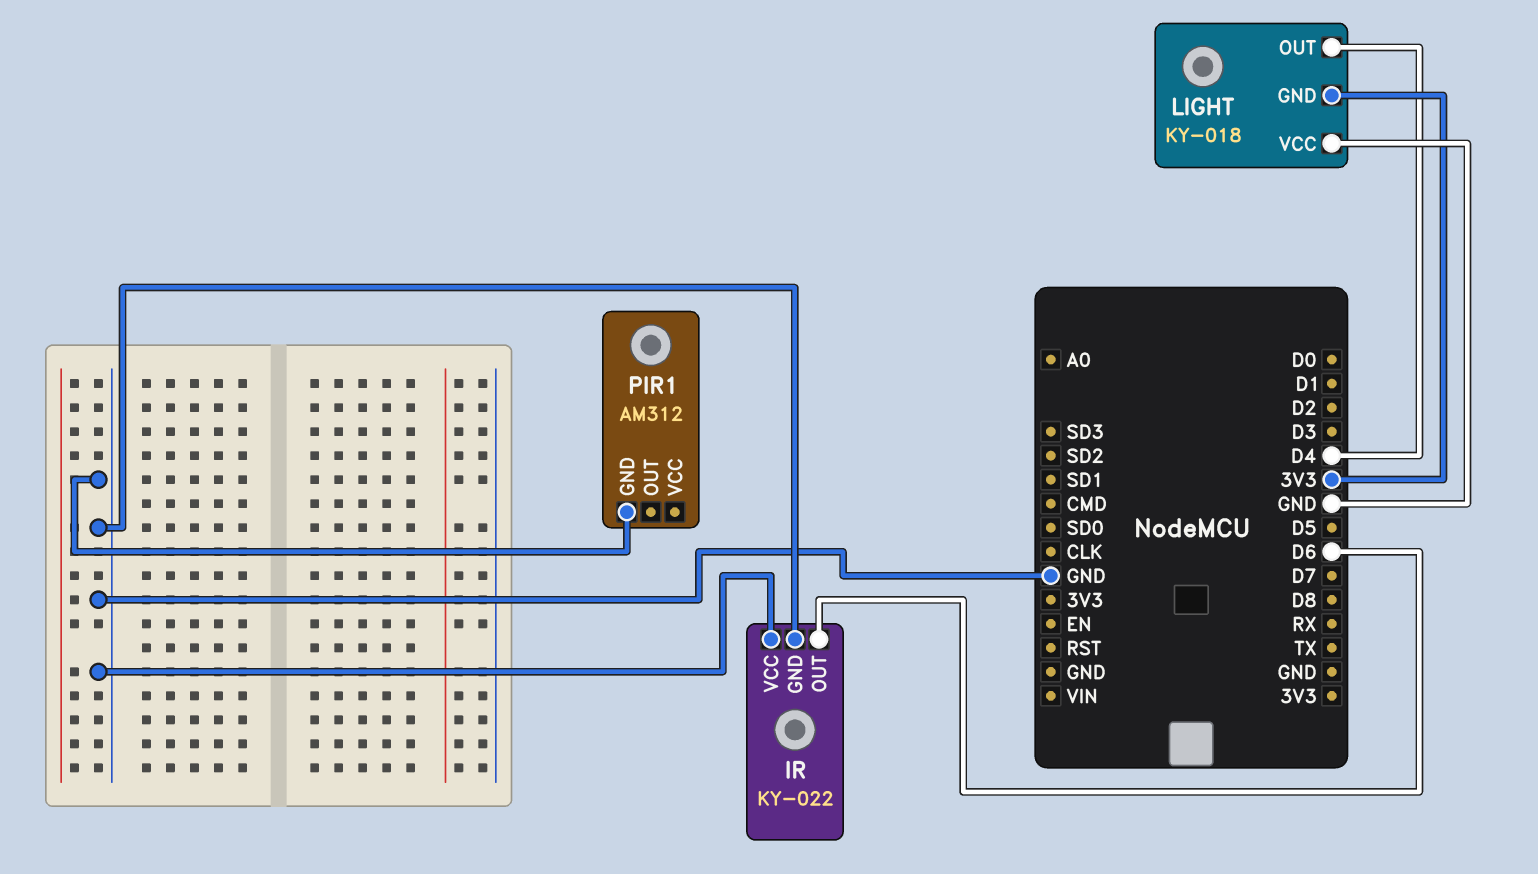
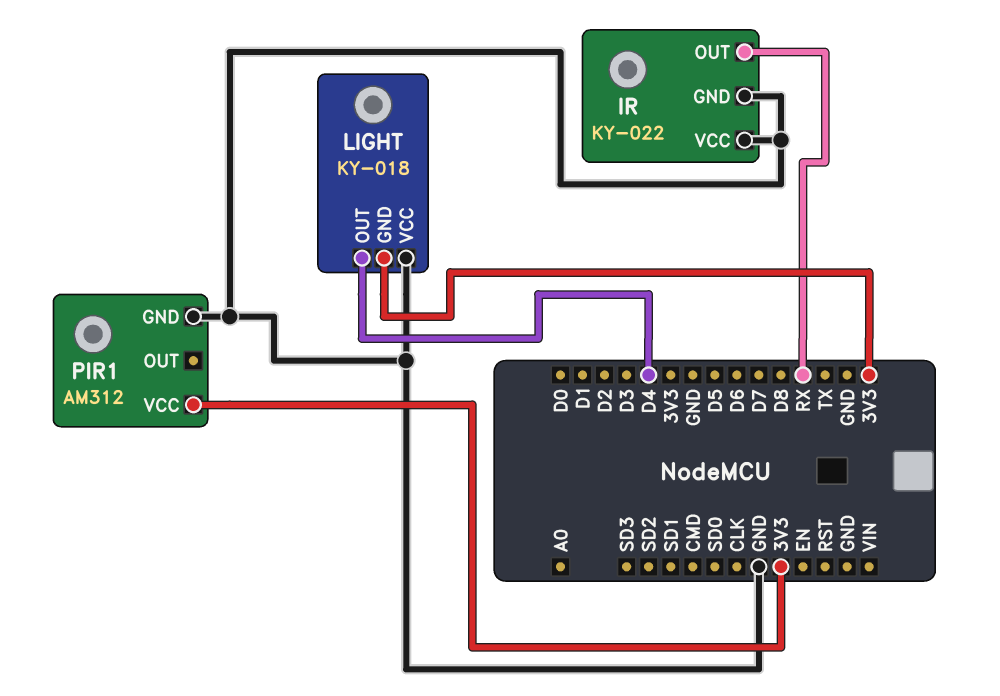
IR pin OUT: D6 -> RX
PIR1 pin VCC: none -> 3V3

